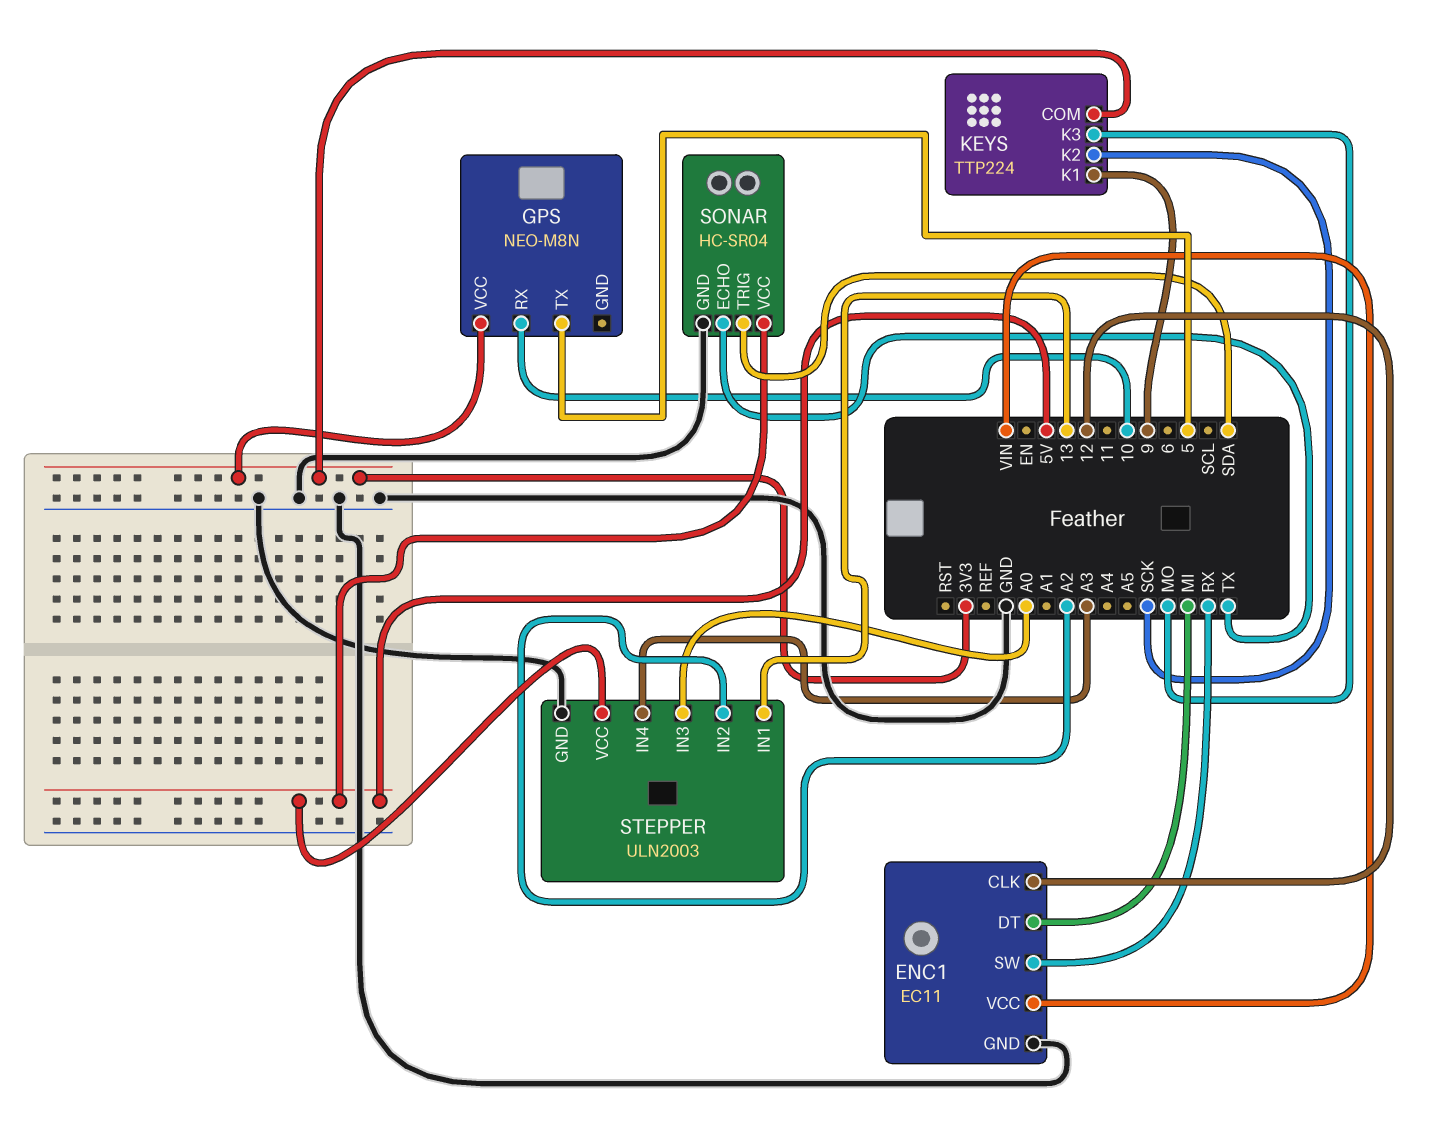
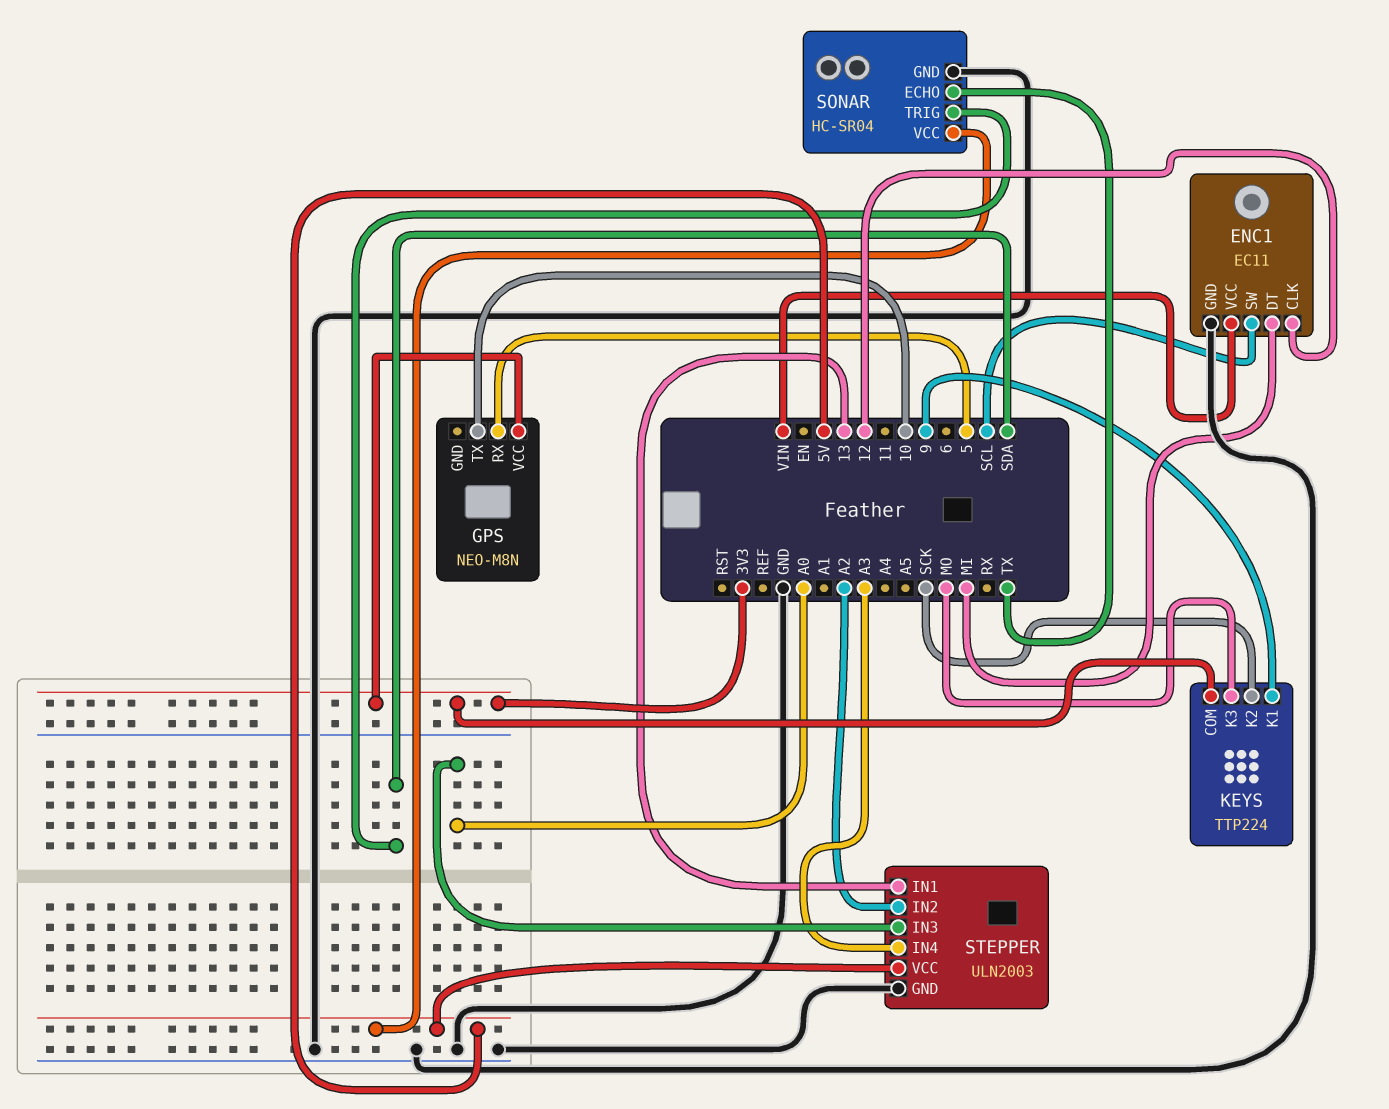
ENC1 pin SW: RX -> SCL
GPS pin RX: 10 -> 5
GPS pin TX: 5 -> 10

